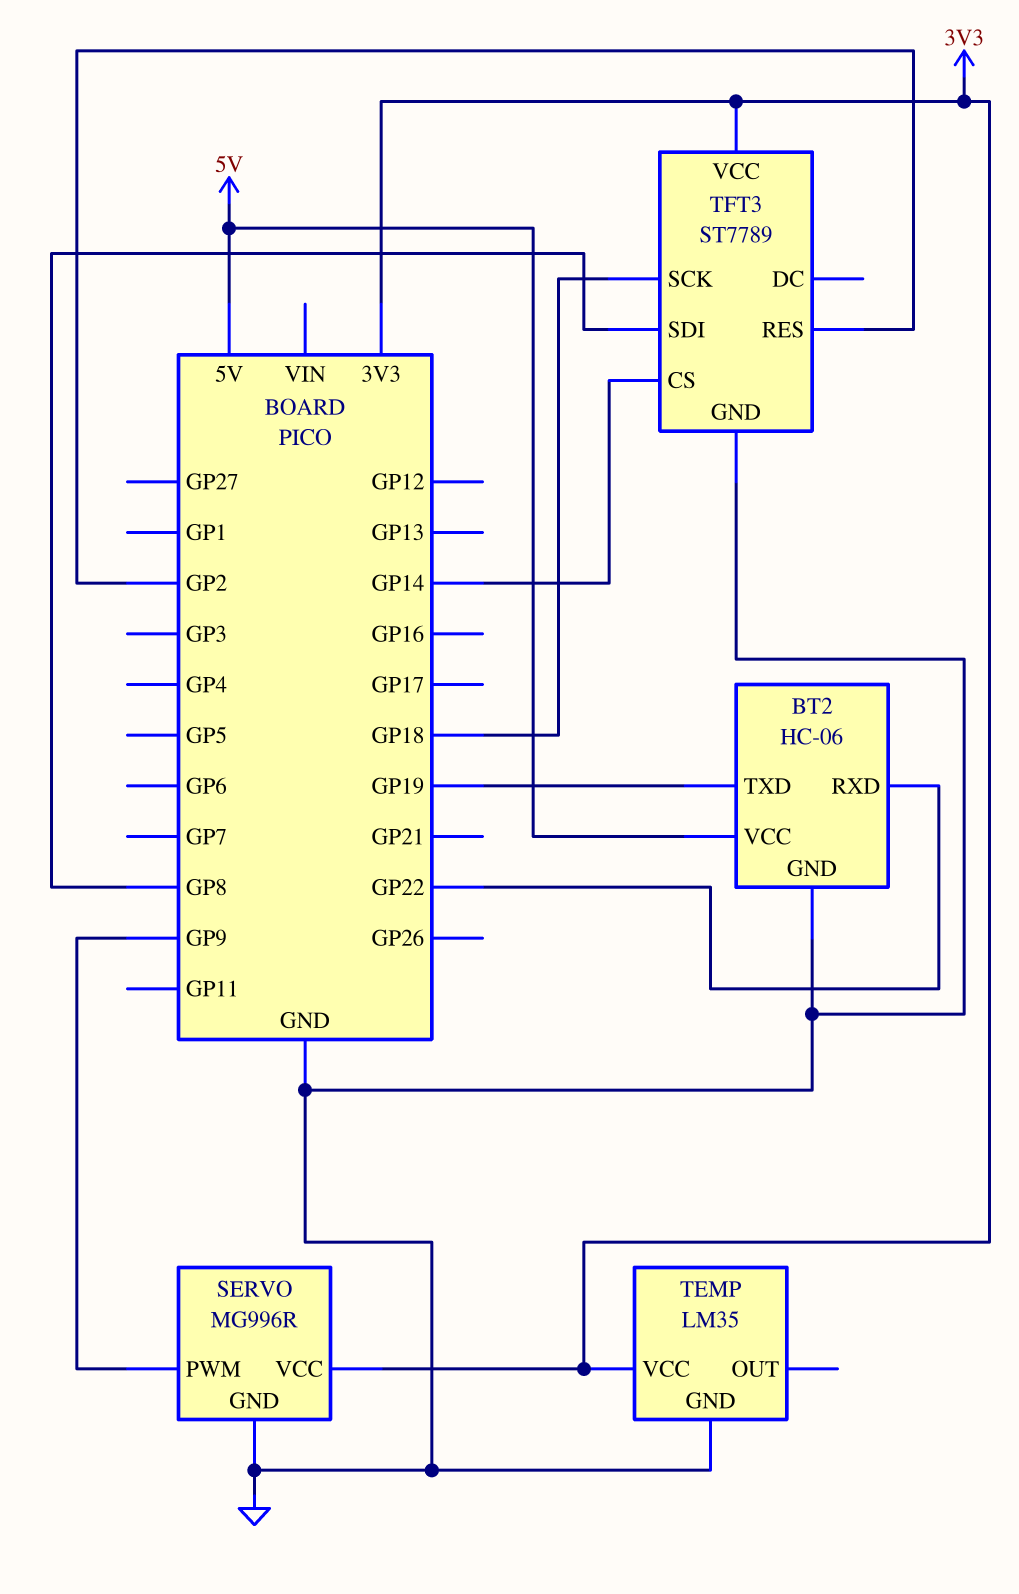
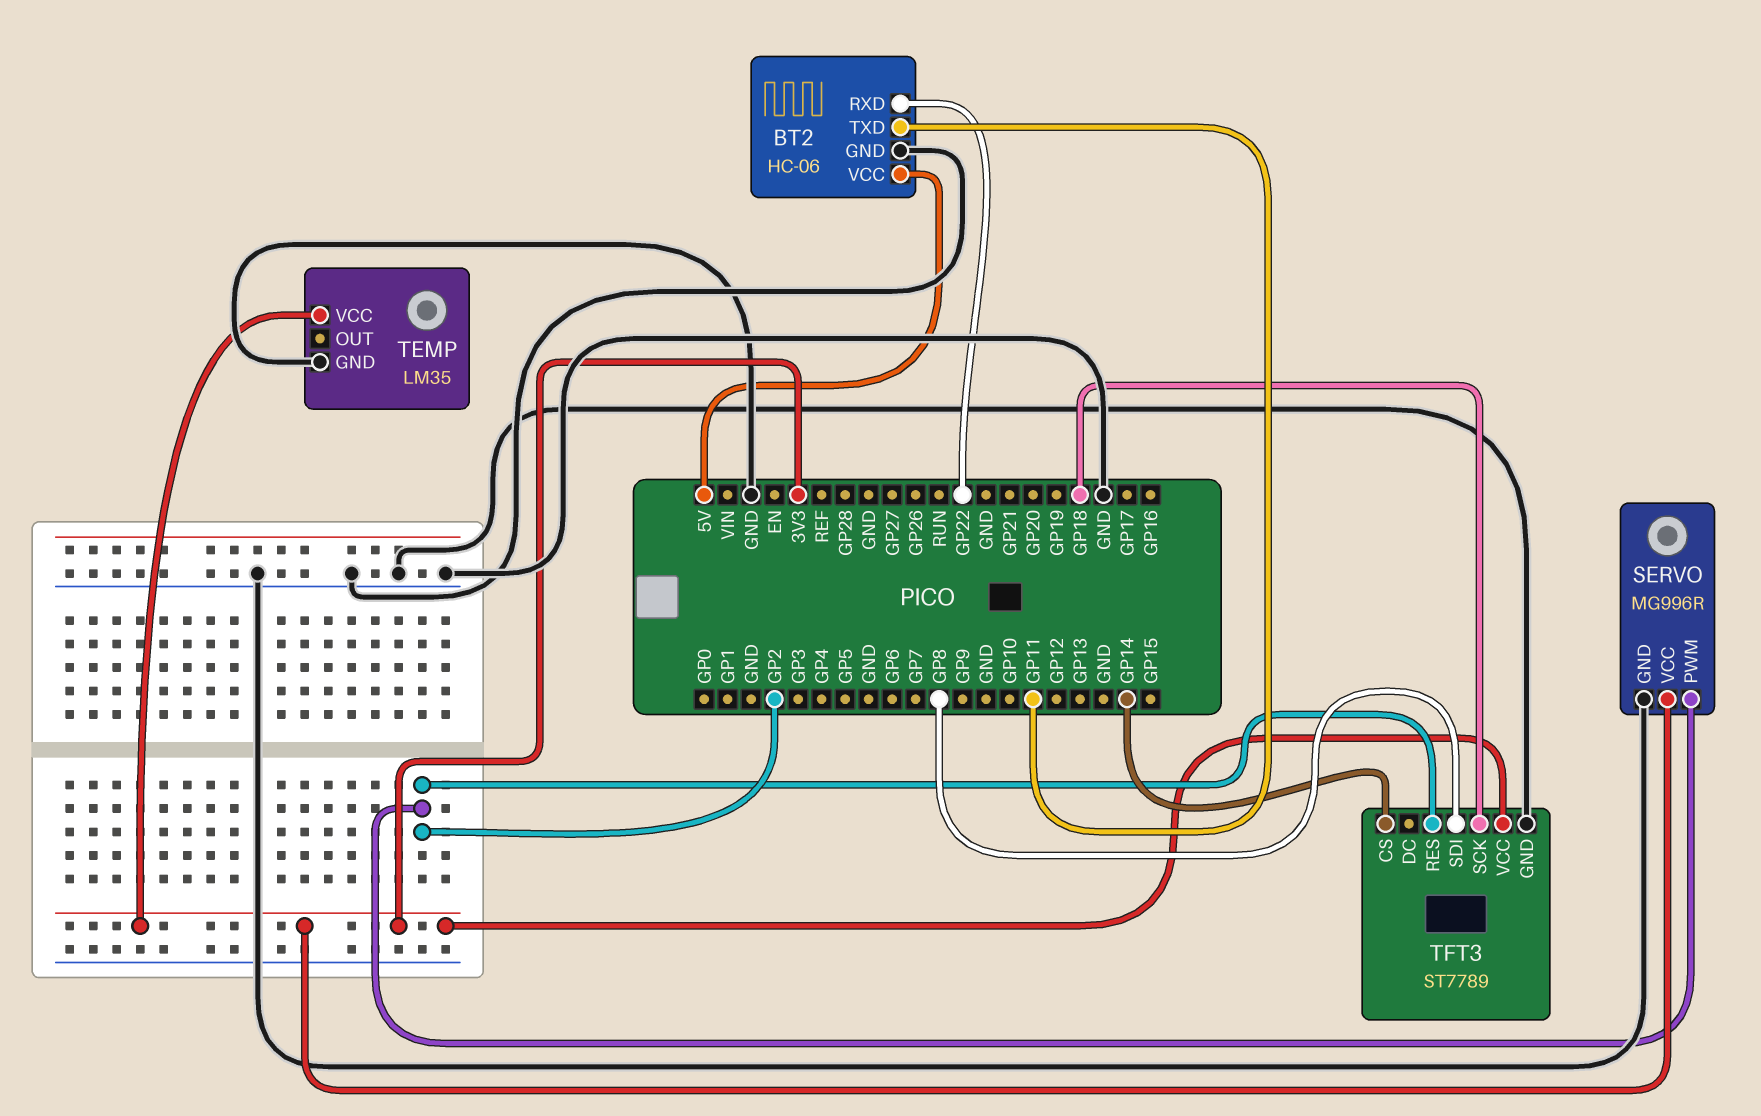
BT2 pin TXD: GP19 -> GP11
SERVO pin PWM: GP9 -> GP2

